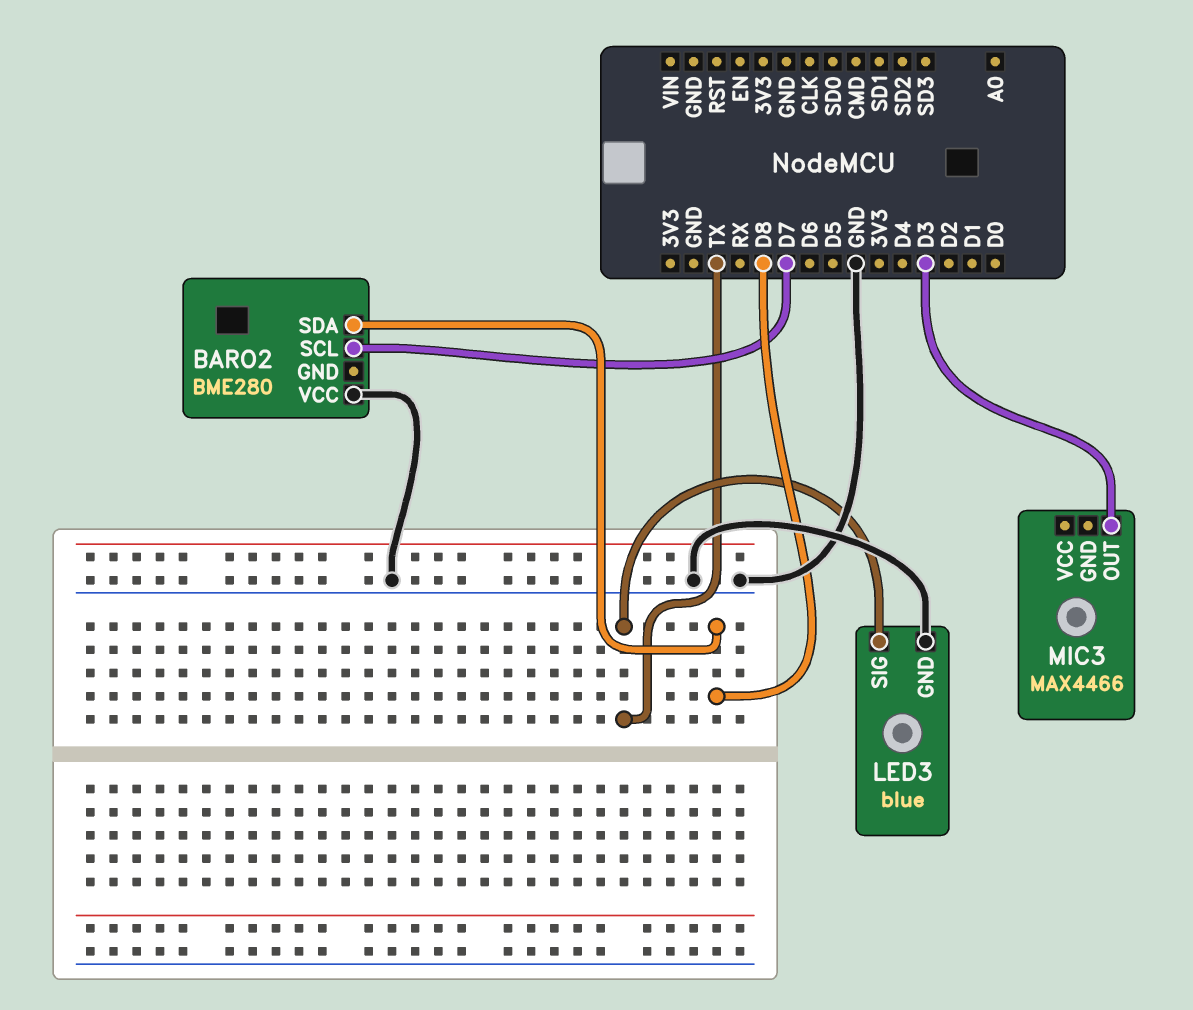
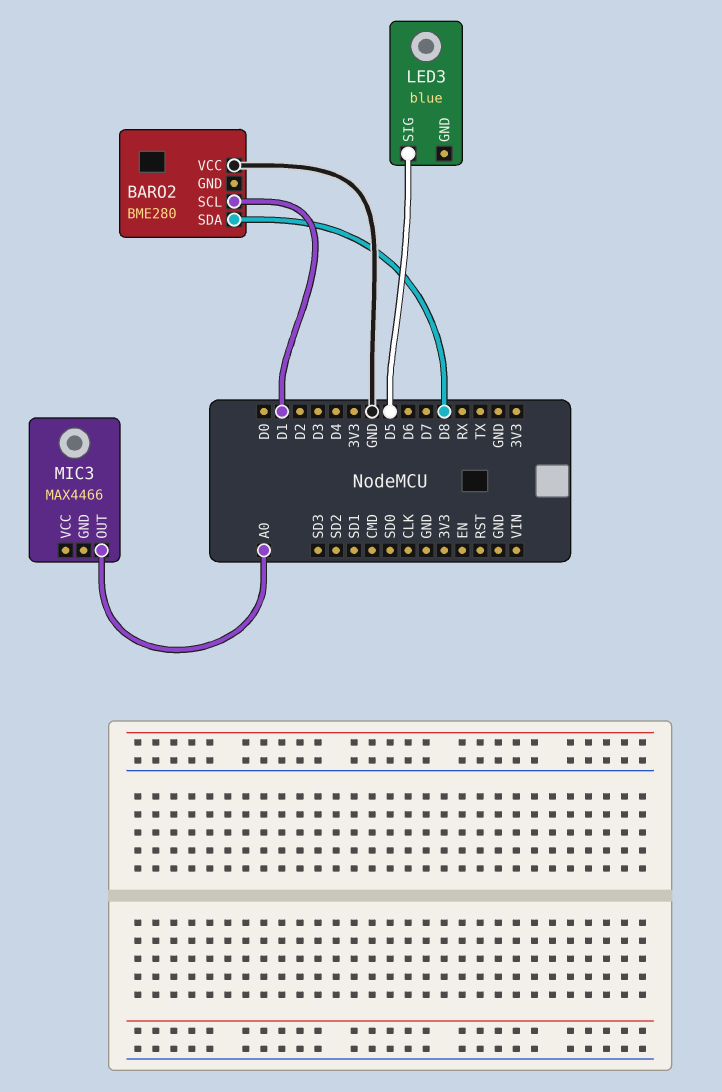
BARO2 pin SCL: D7 -> D1
LED3 pin GND: GND -> none
LED3 pin SIG: TX -> D5
MIC3 pin OUT: D3 -> A0

